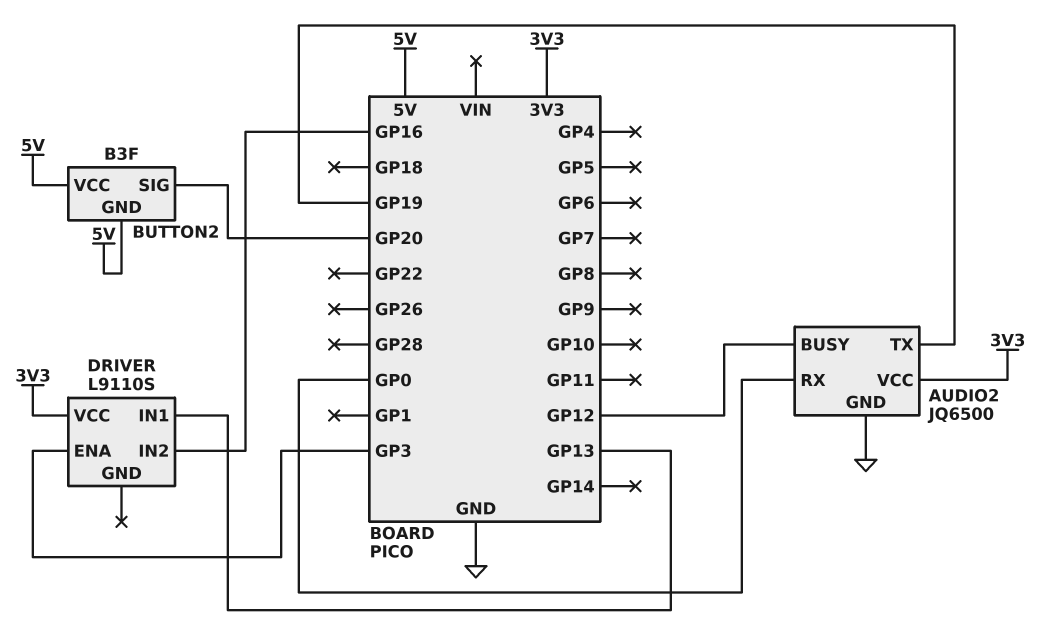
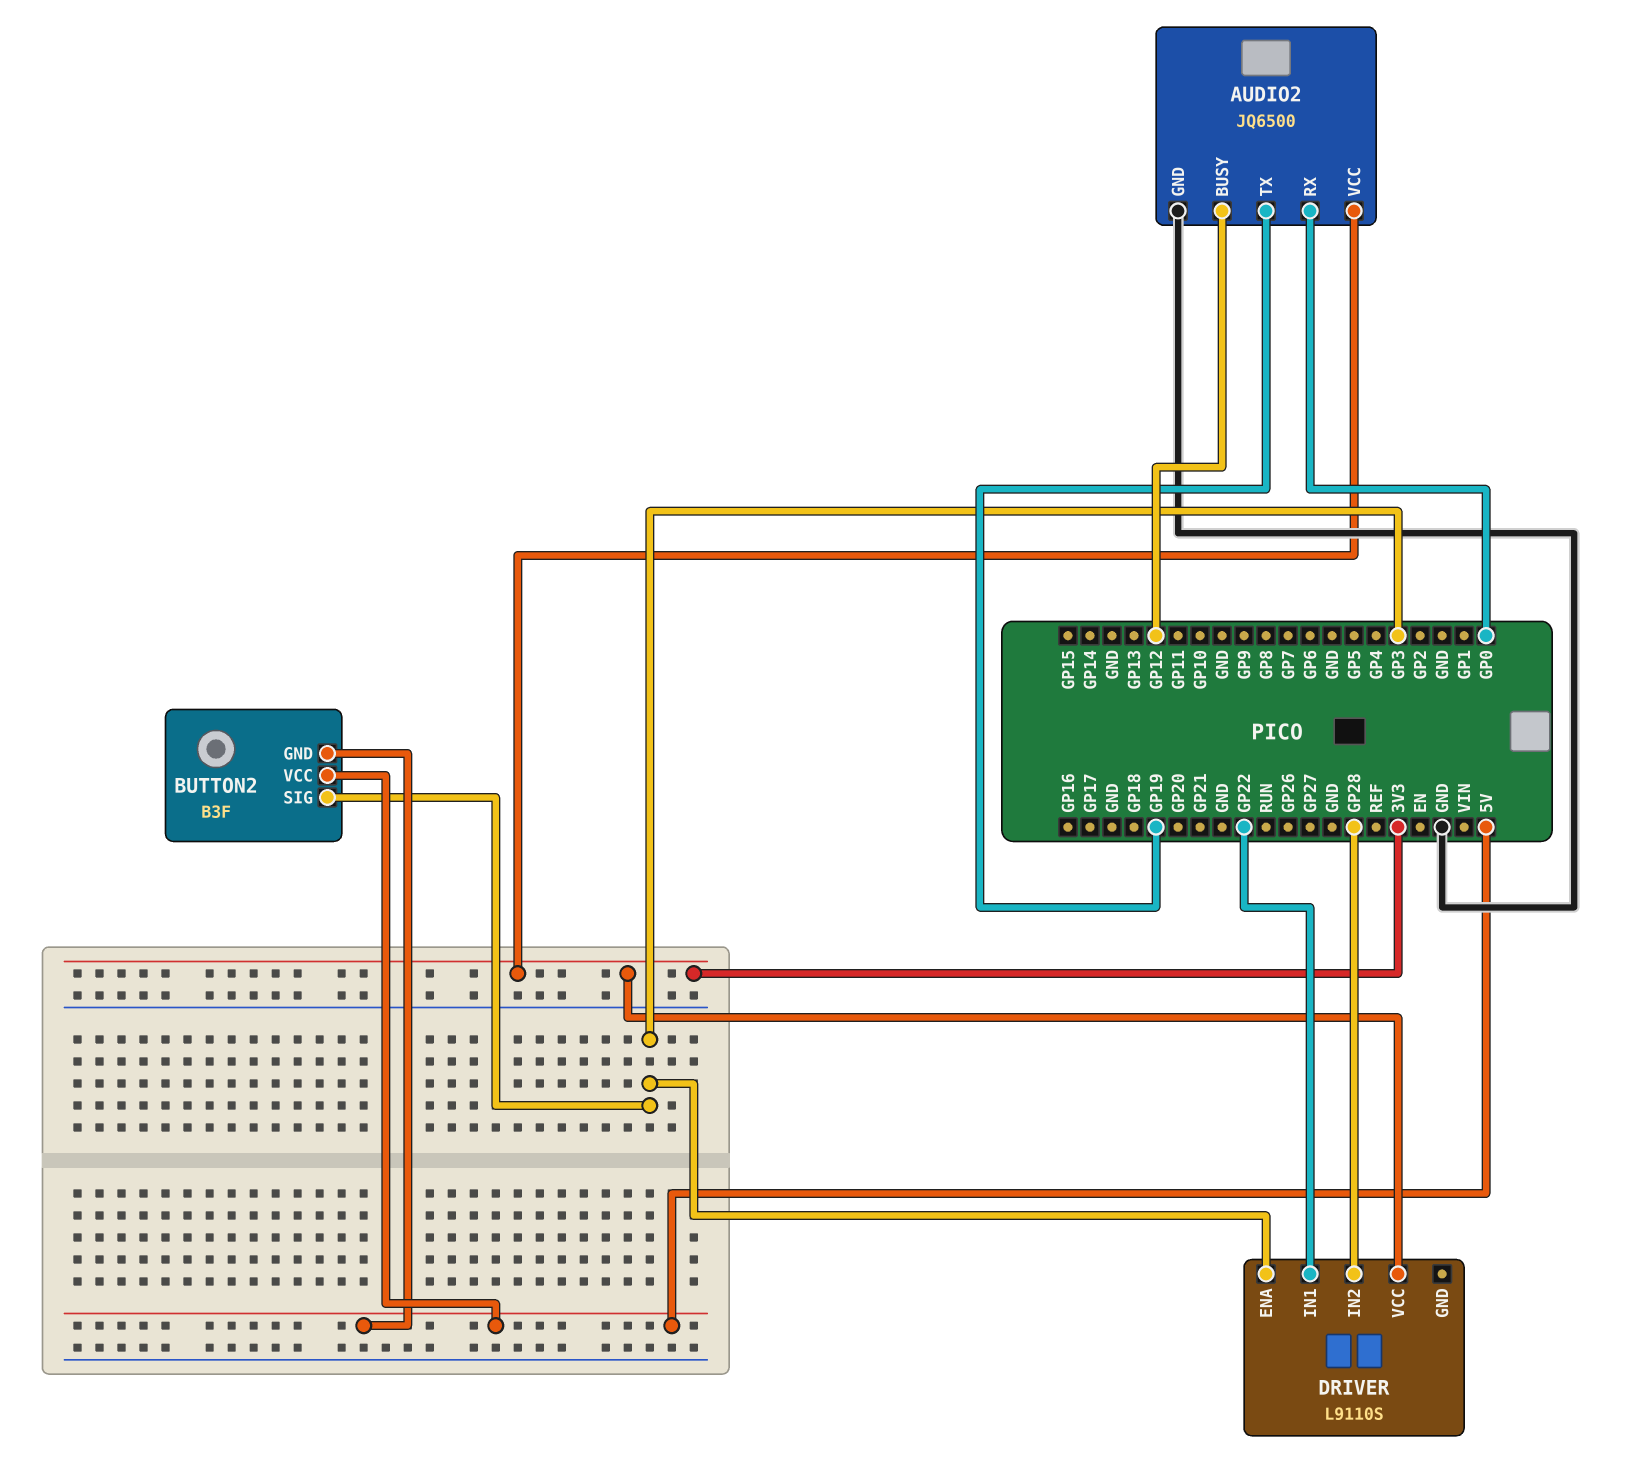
BUTTON2 pin SIG: GP20 -> GP3
DRIVER pin IN1: GP13 -> GP22
DRIVER pin IN2: GP16 -> GP28

